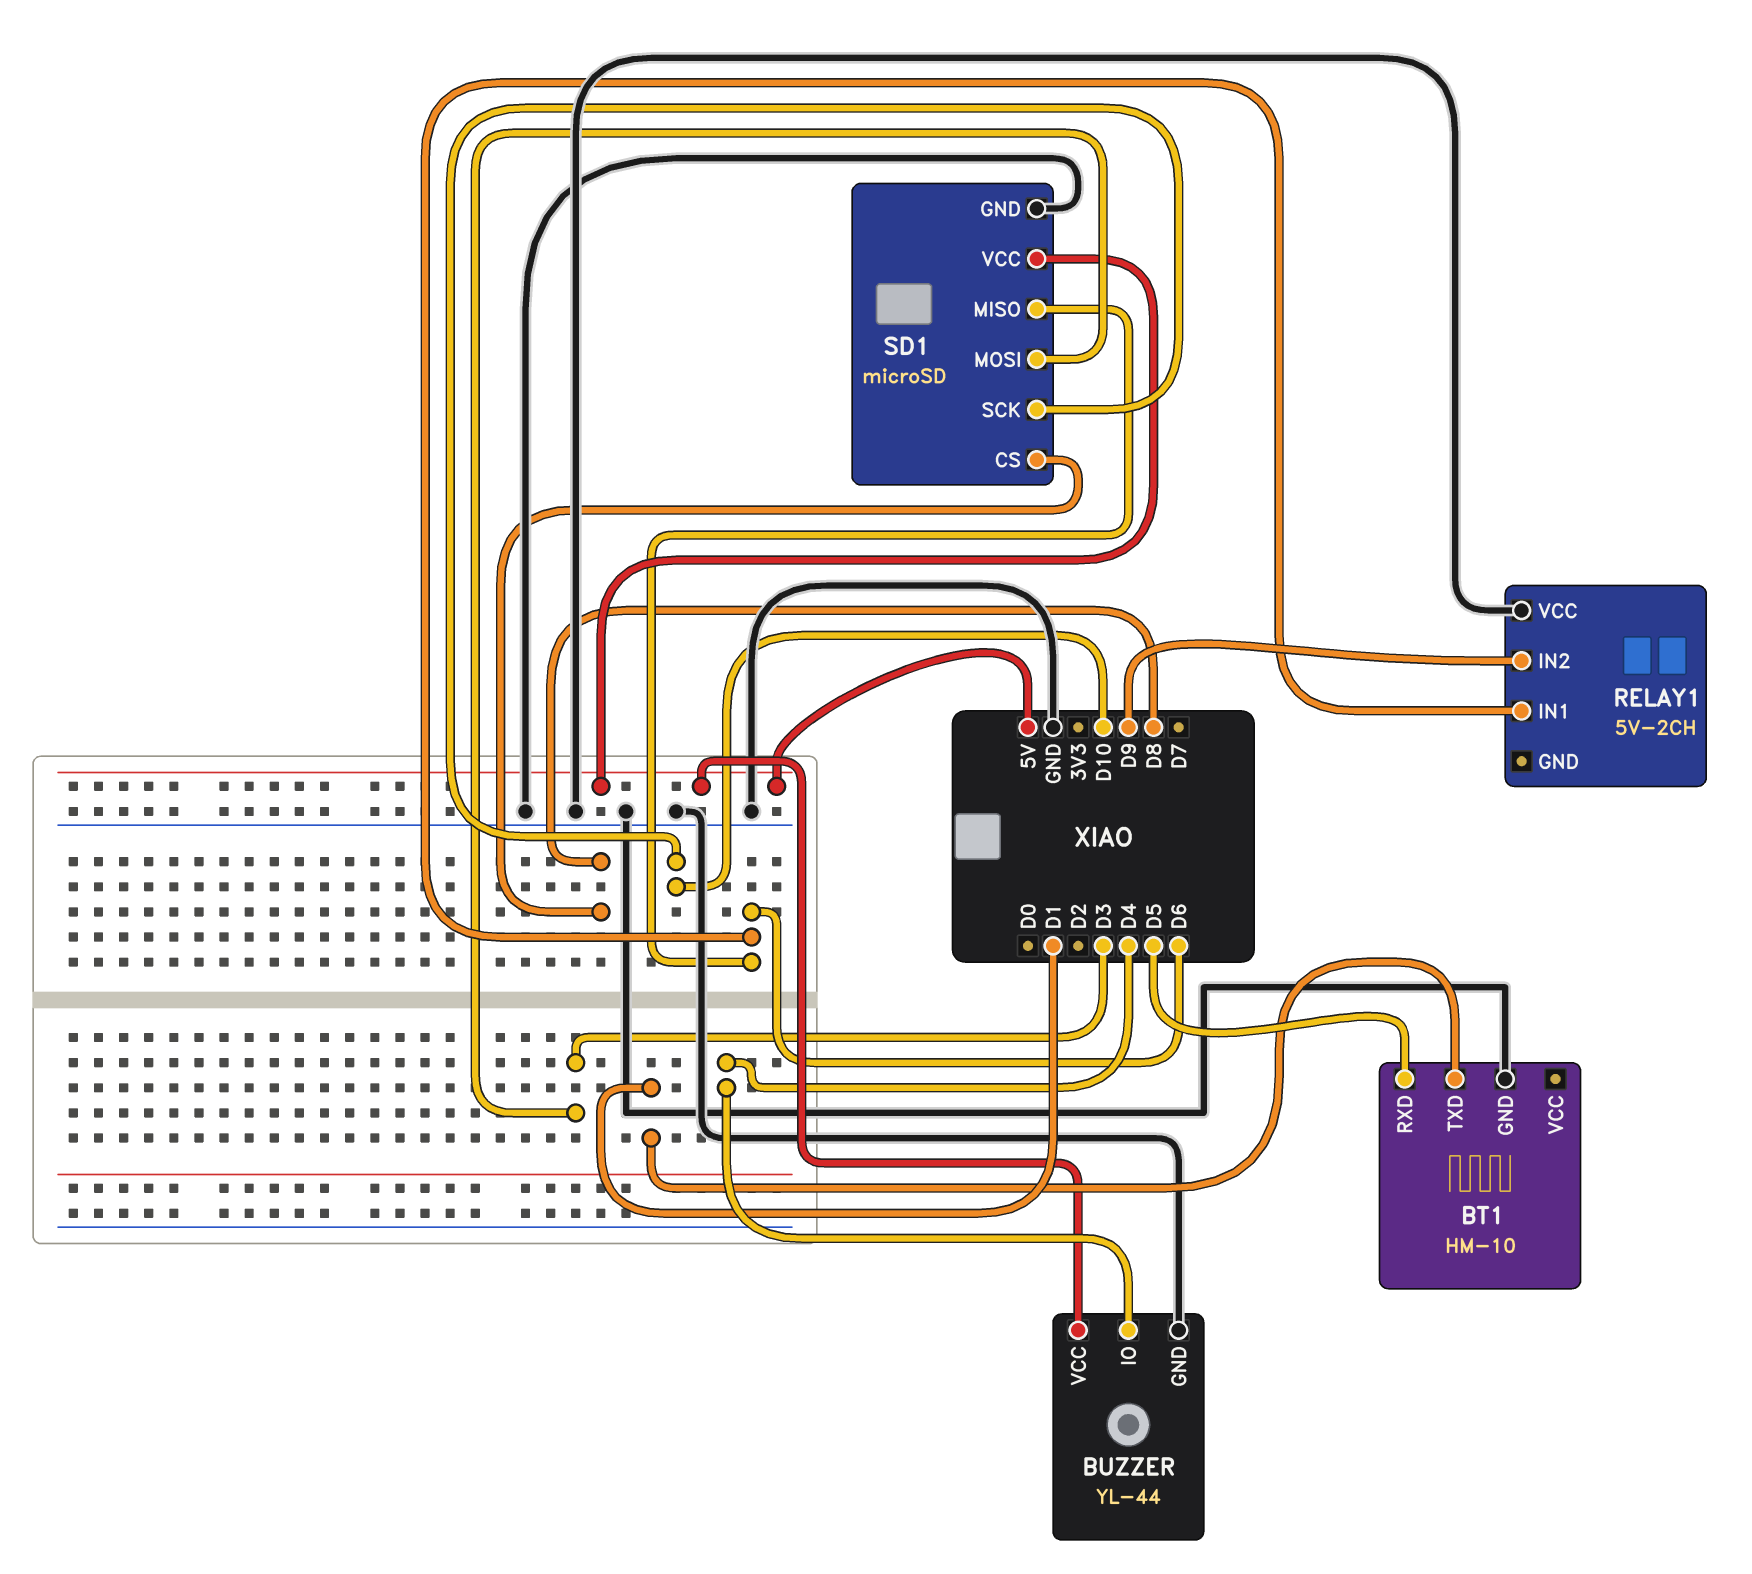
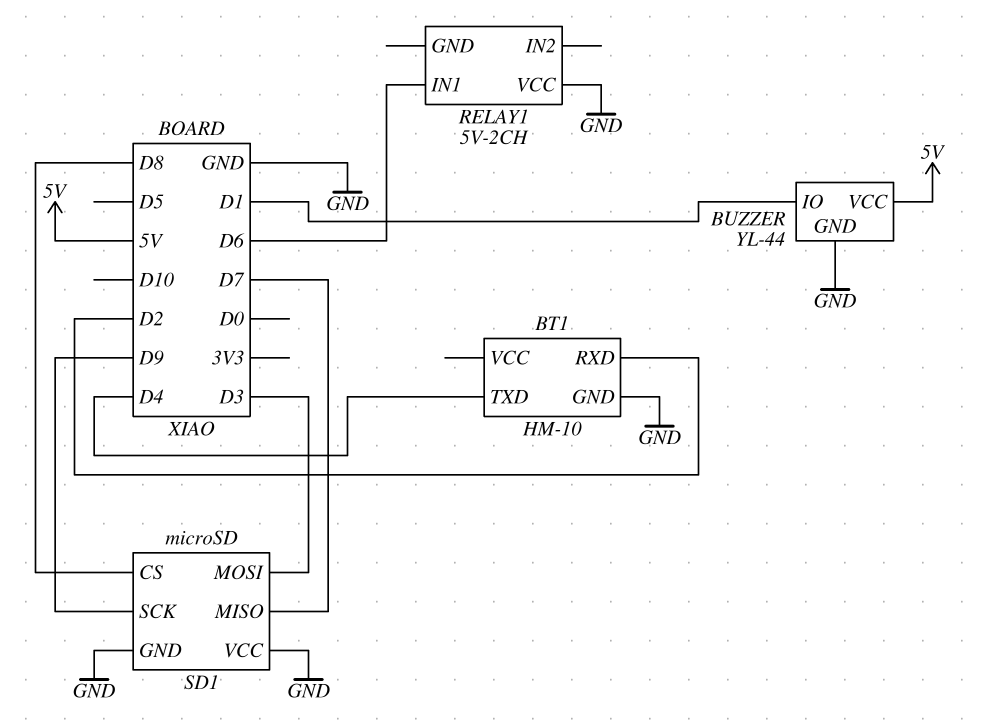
BT1 pin RXD: D5 -> D2
BT1 pin TXD: D1 -> D4
BUZZER pin IO: D4 -> D1
RELAY1 pin IN2: D9 -> none
SD1 pin MISO: D6 -> D7
SD1 pin SCK: D10 -> D9
SD1 pin VCC: 5V -> GND

